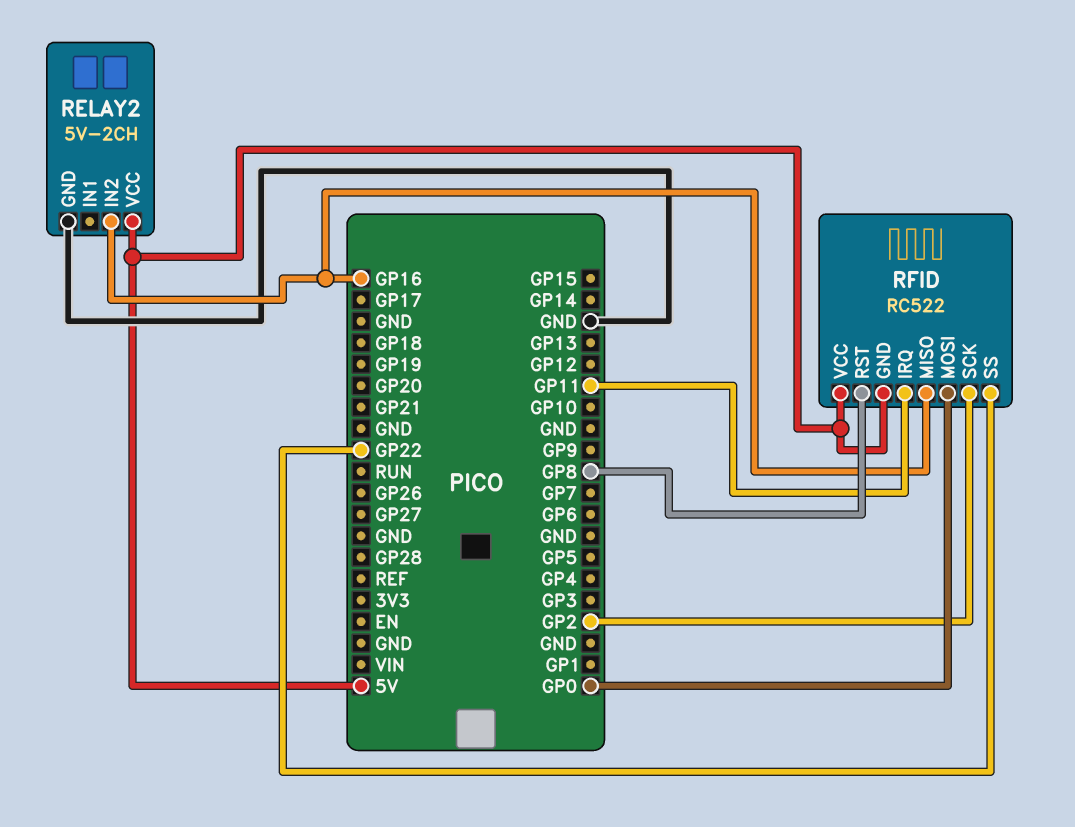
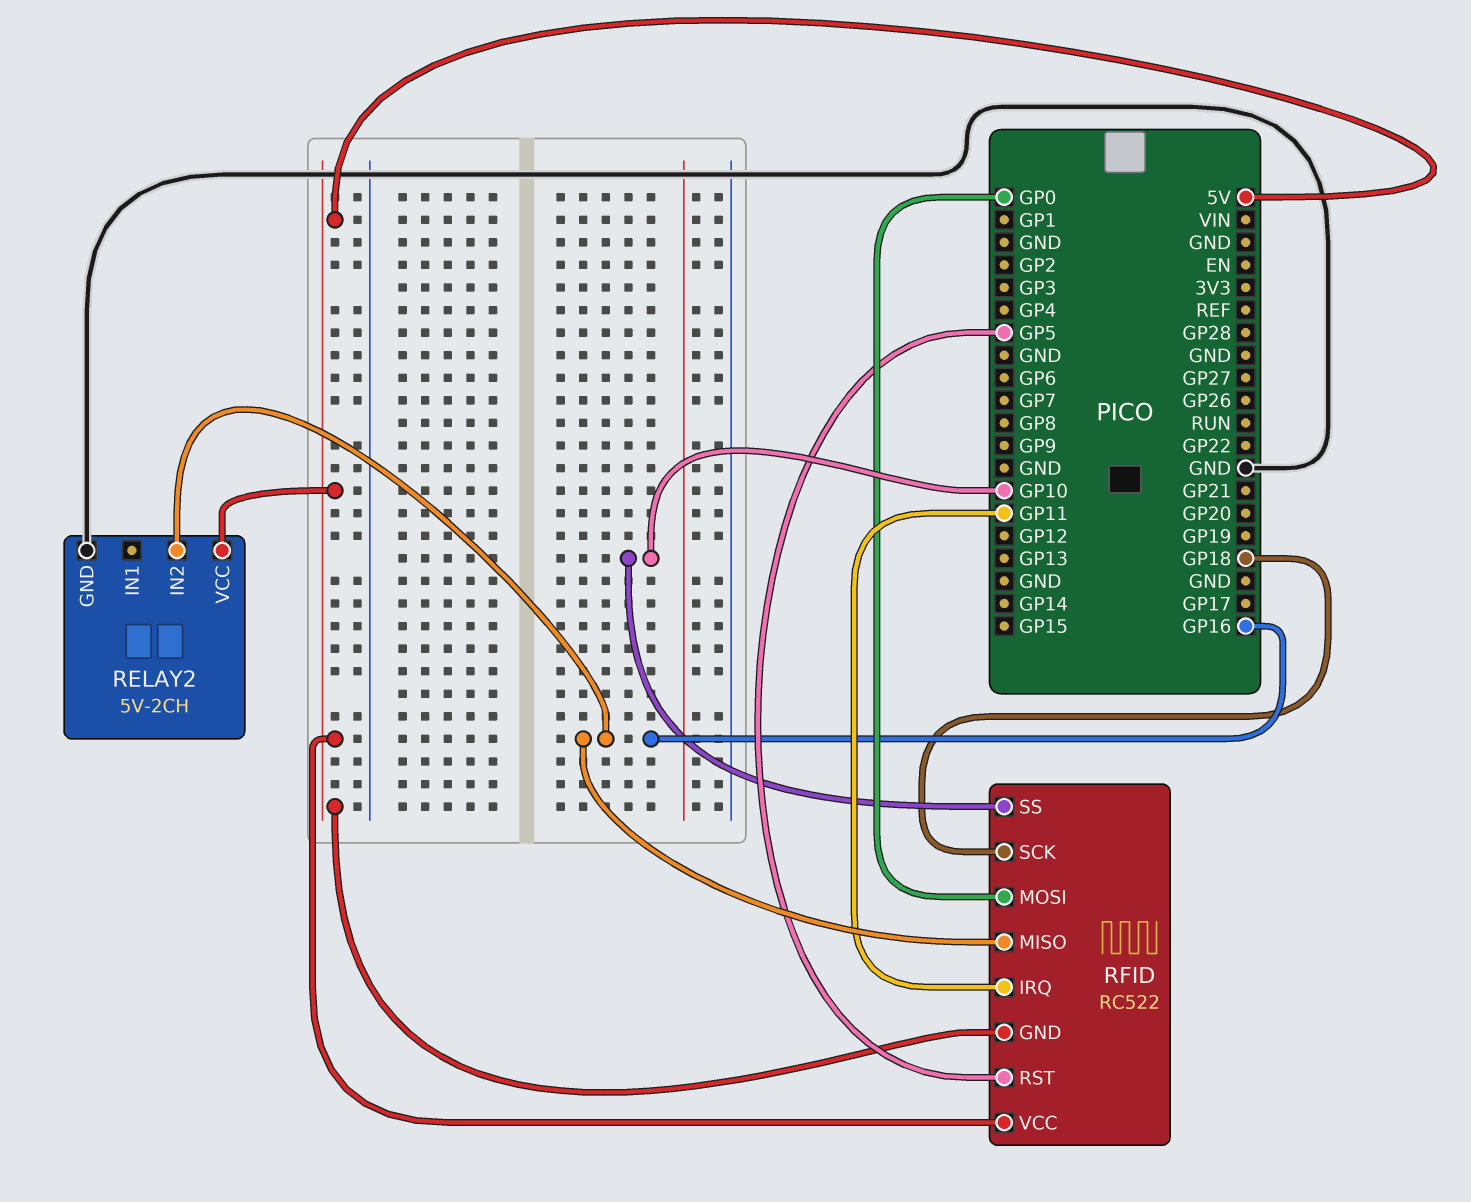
RFID pin RST: GP8 -> GP5
RFID pin SCK: GP2 -> GP18
RFID pin SS: GP22 -> GP10

